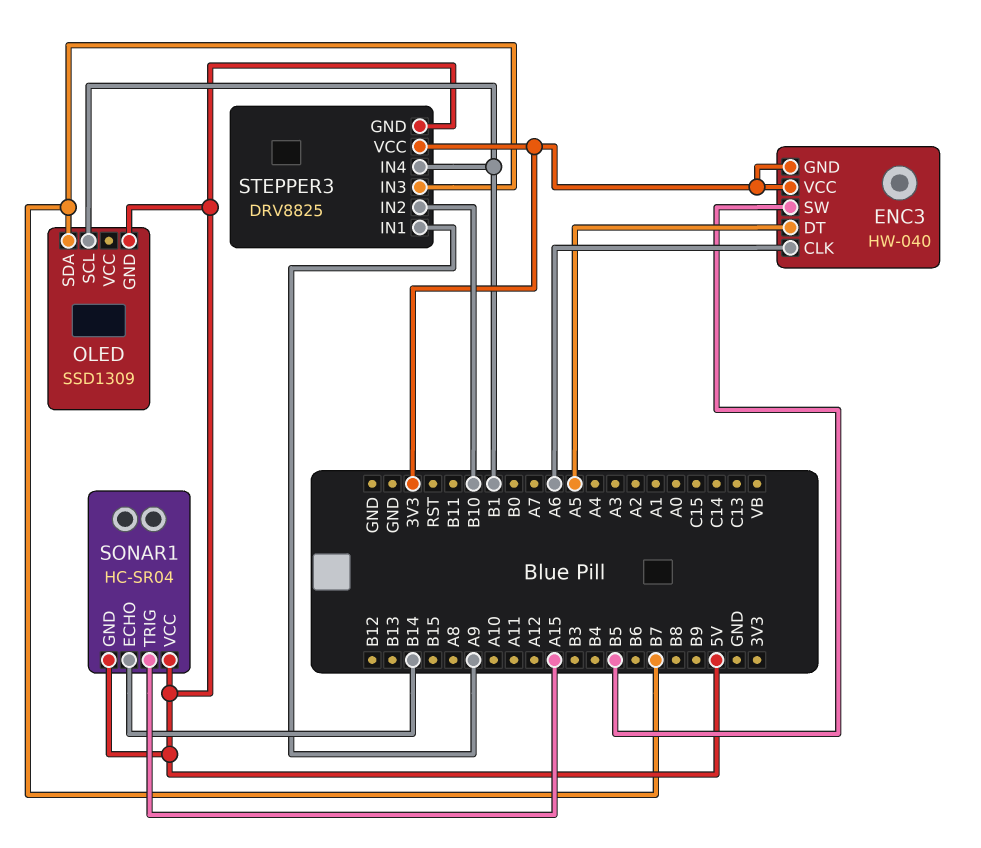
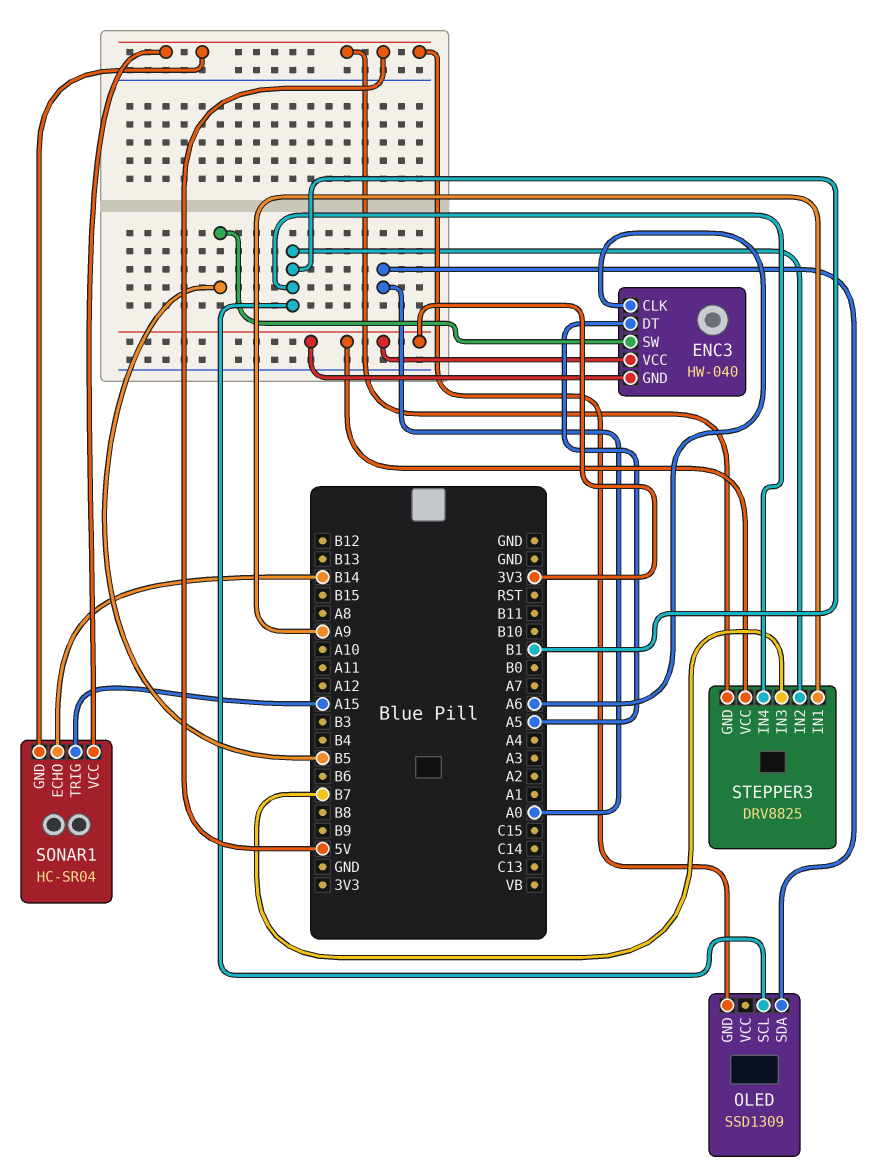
OLED pin SDA: B7 -> A0
STEPPER3 pin IN2: B10 -> B1

